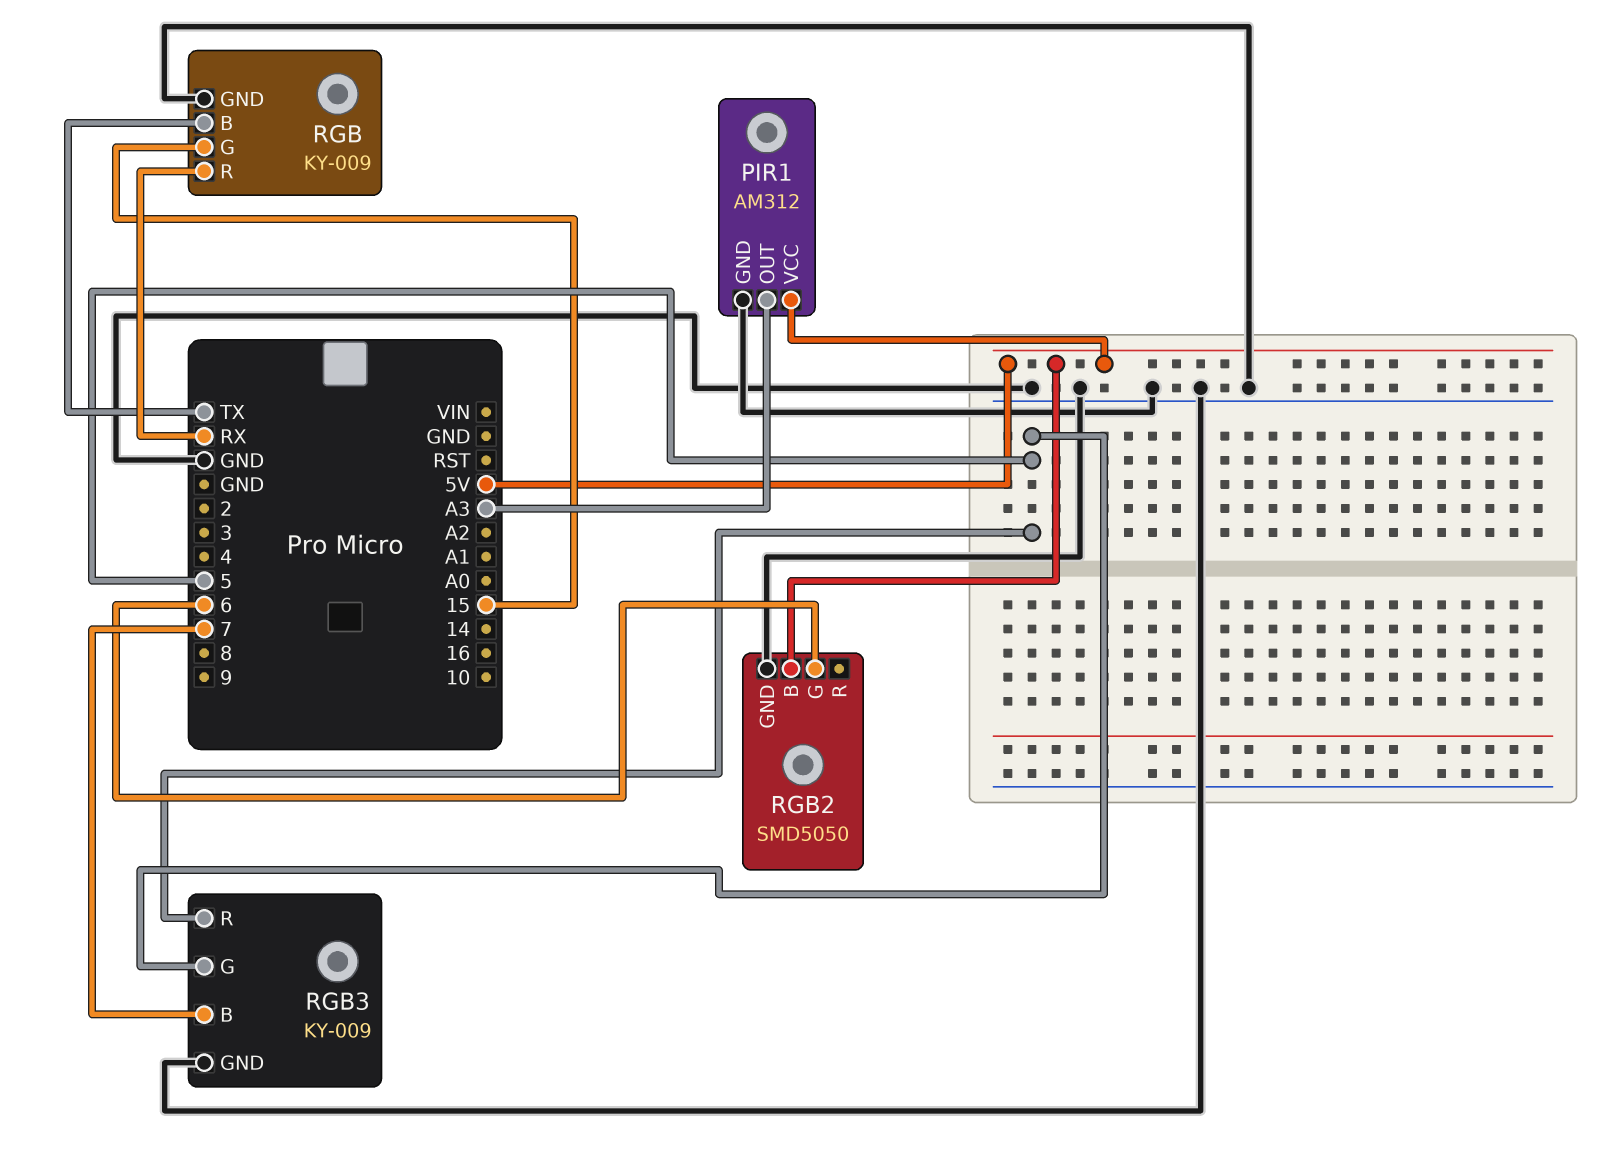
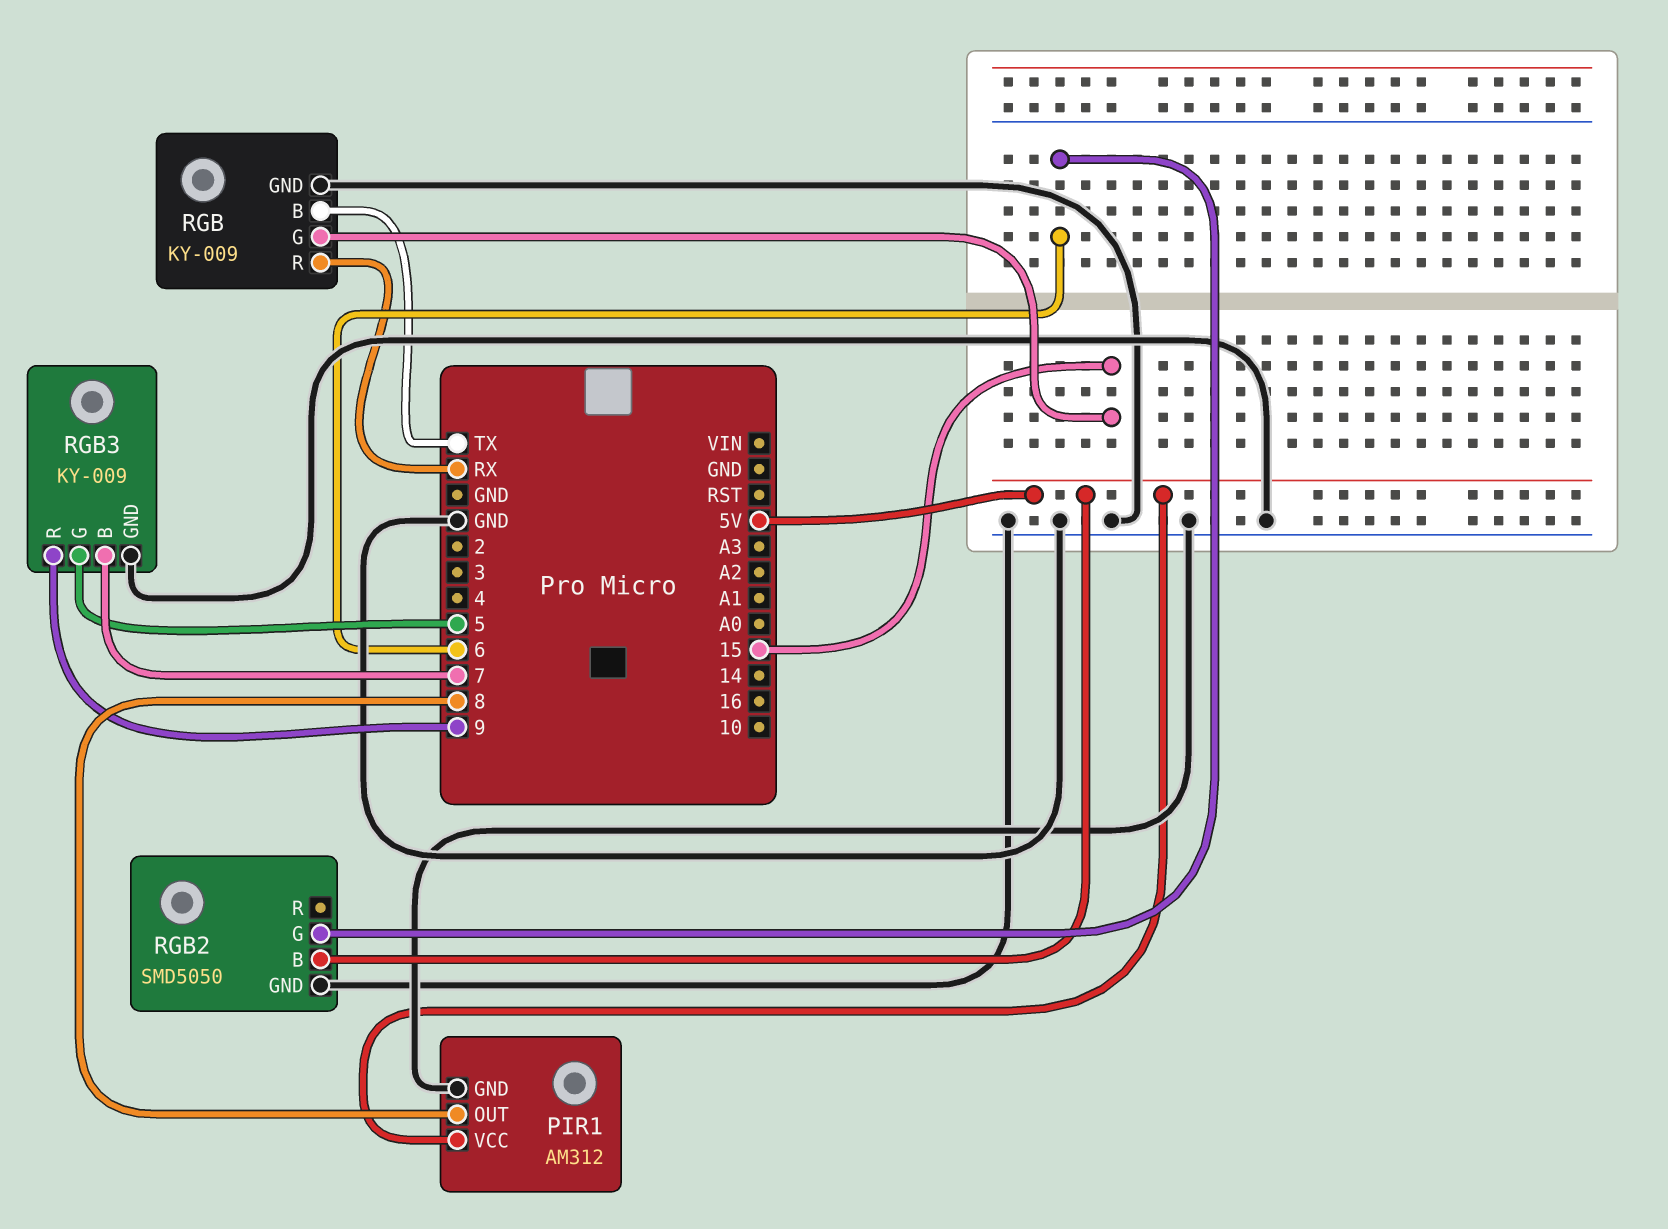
PIR1 pin OUT: A3 -> 8
RGB3 pin R: 5 -> 9

